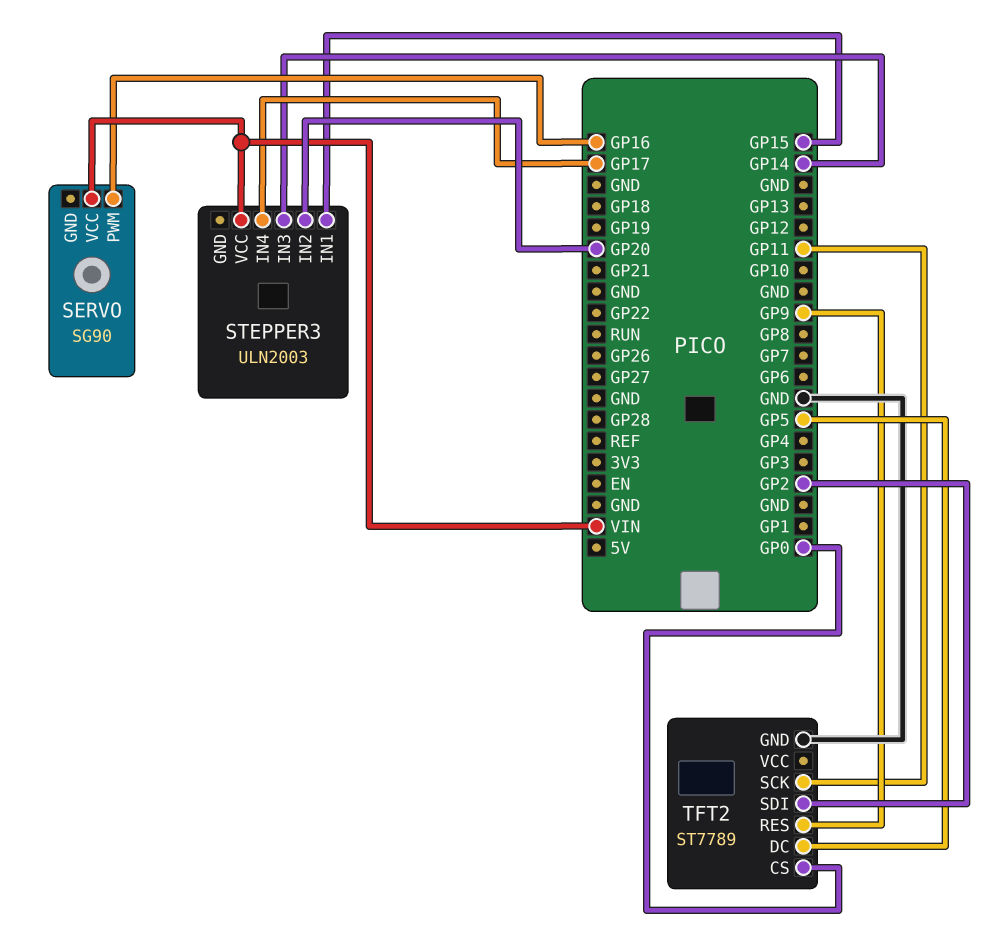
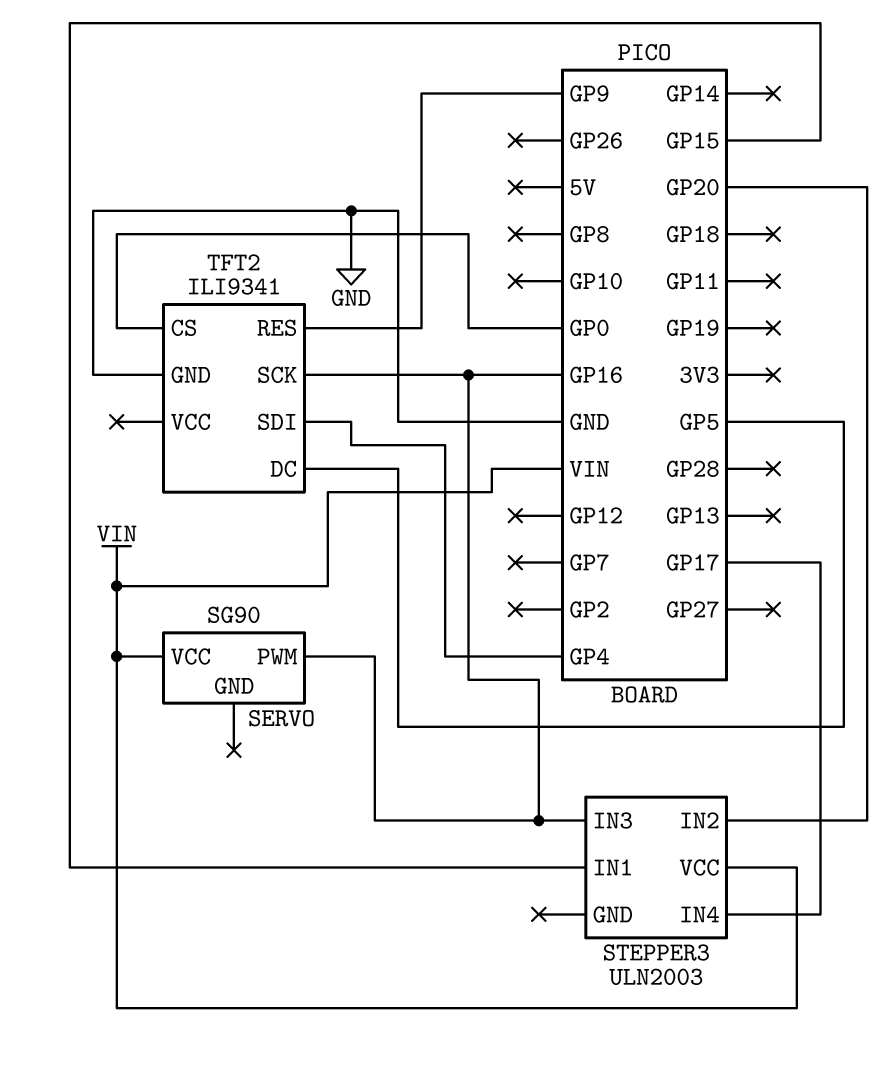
STEPPER3 pin IN3: GP14 -> GP16
TFT2: ST7789 -> ILI9341
TFT2 pin SCK: GP11 -> GP16
TFT2 pin SDI: GP2 -> GP4

